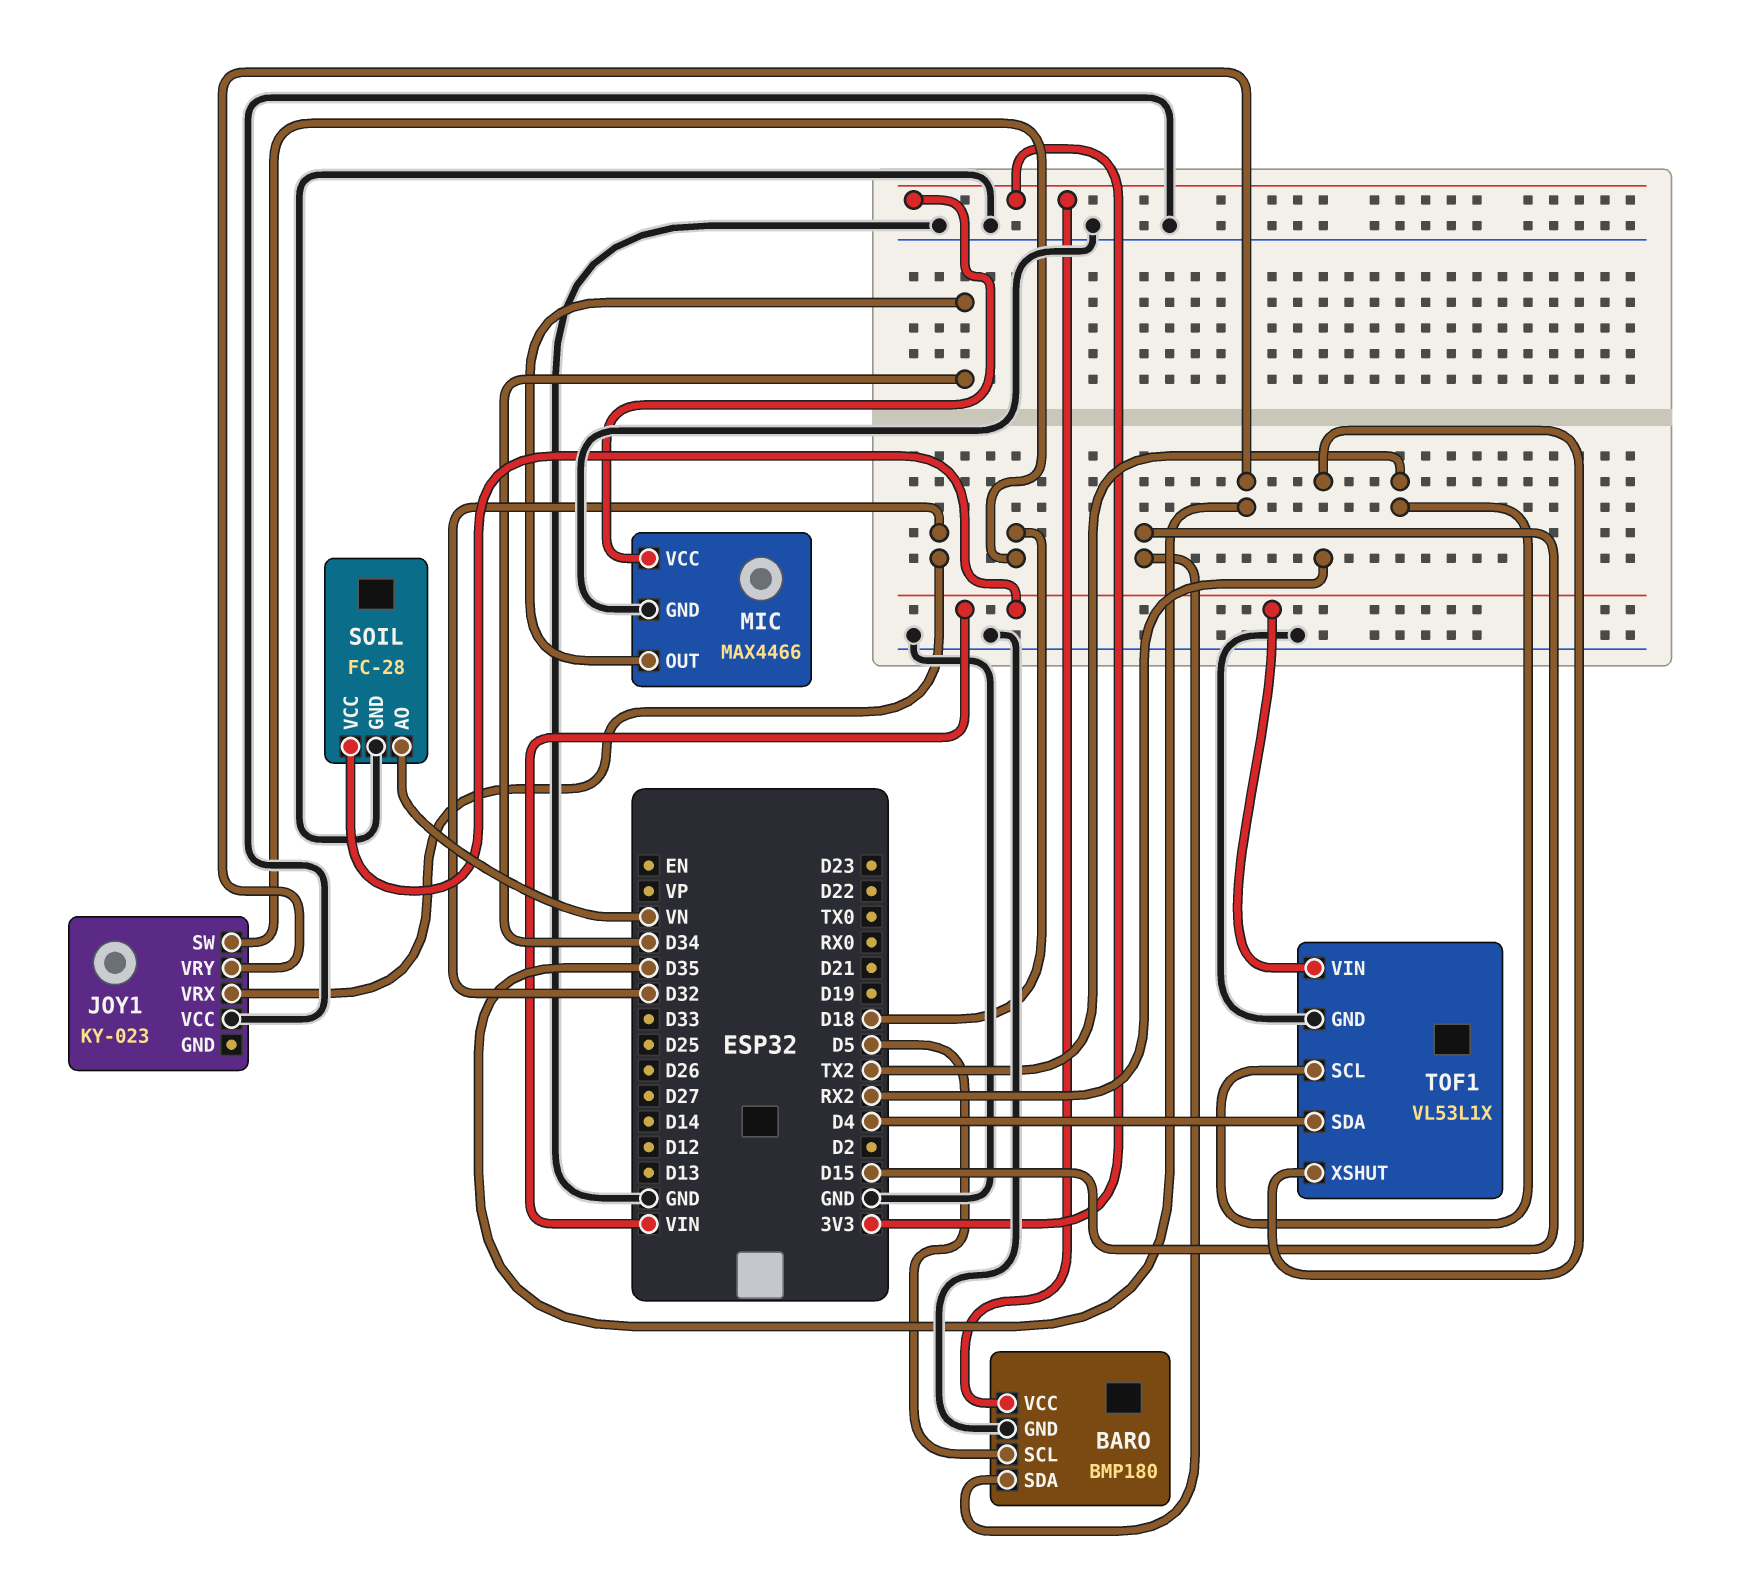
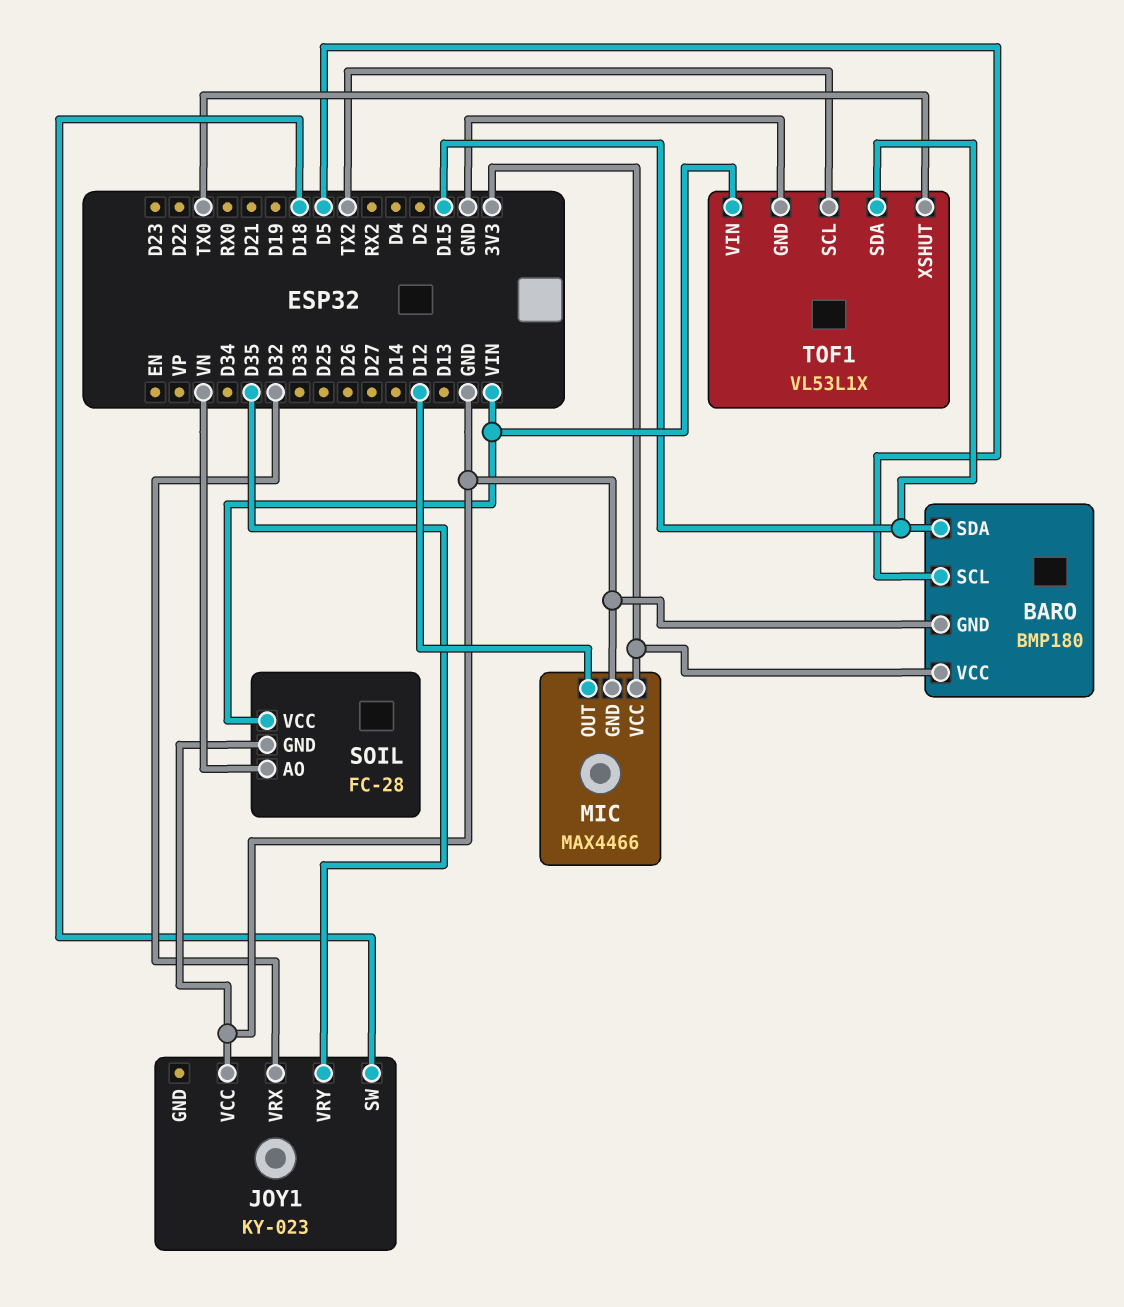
MIC pin OUT: D34 -> D12
TOF1 pin SDA: D4 -> D15
TOF1 pin XSHUT: RX2 -> TX0

